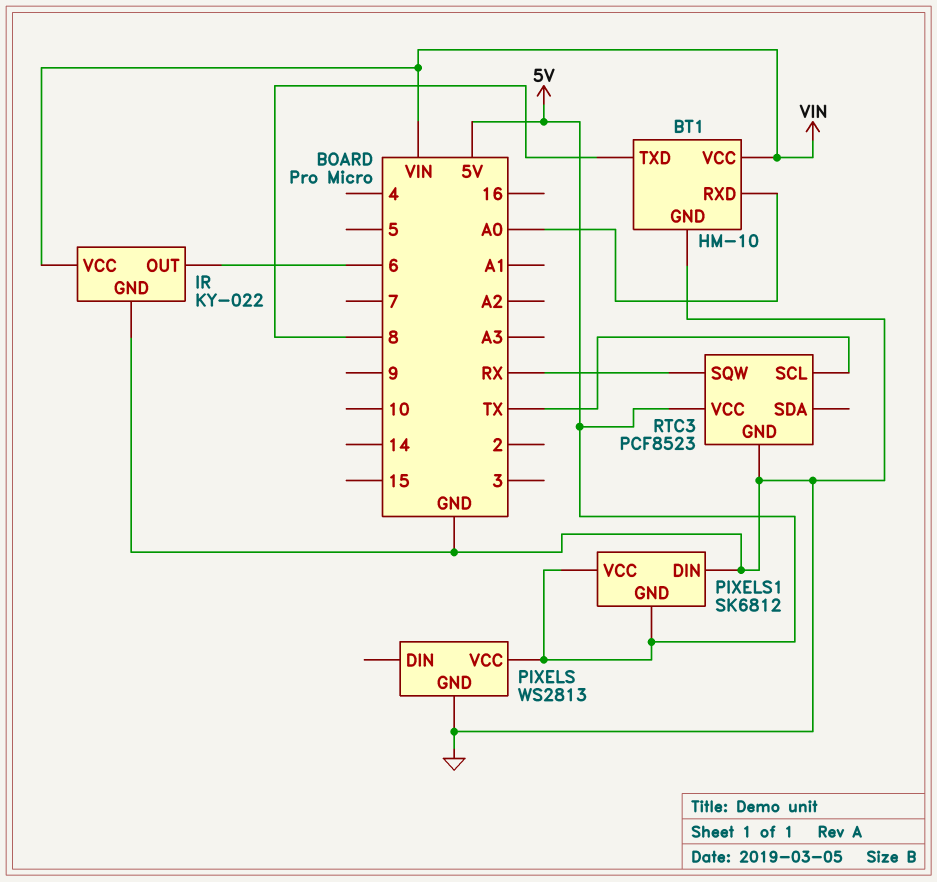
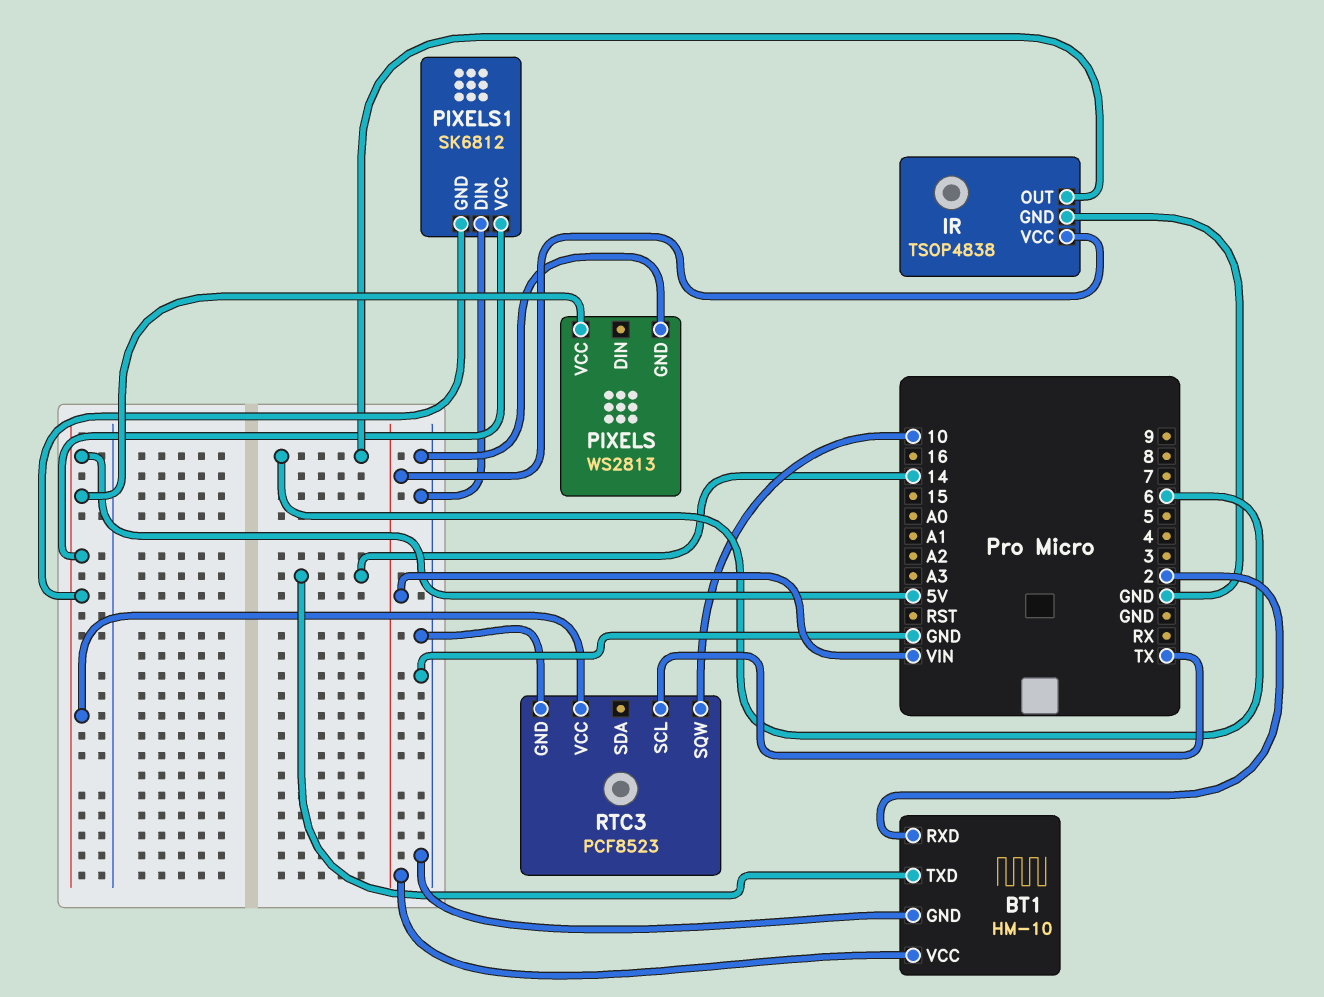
BT1 pin RXD: A0 -> 2
BT1 pin TXD: 8 -> 14
IR: KY-022 -> TSOP4838
RTC3 pin SQW: RX -> 10

